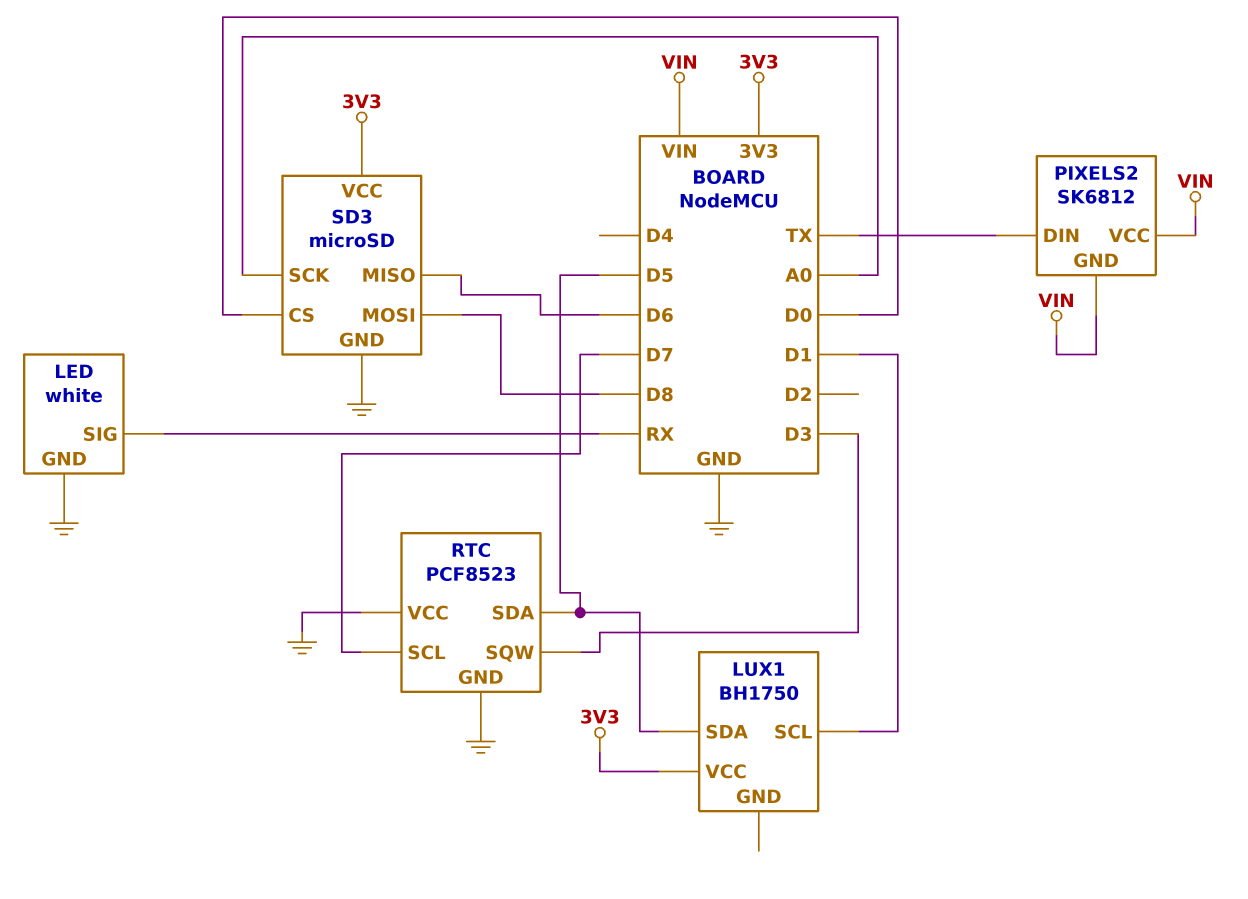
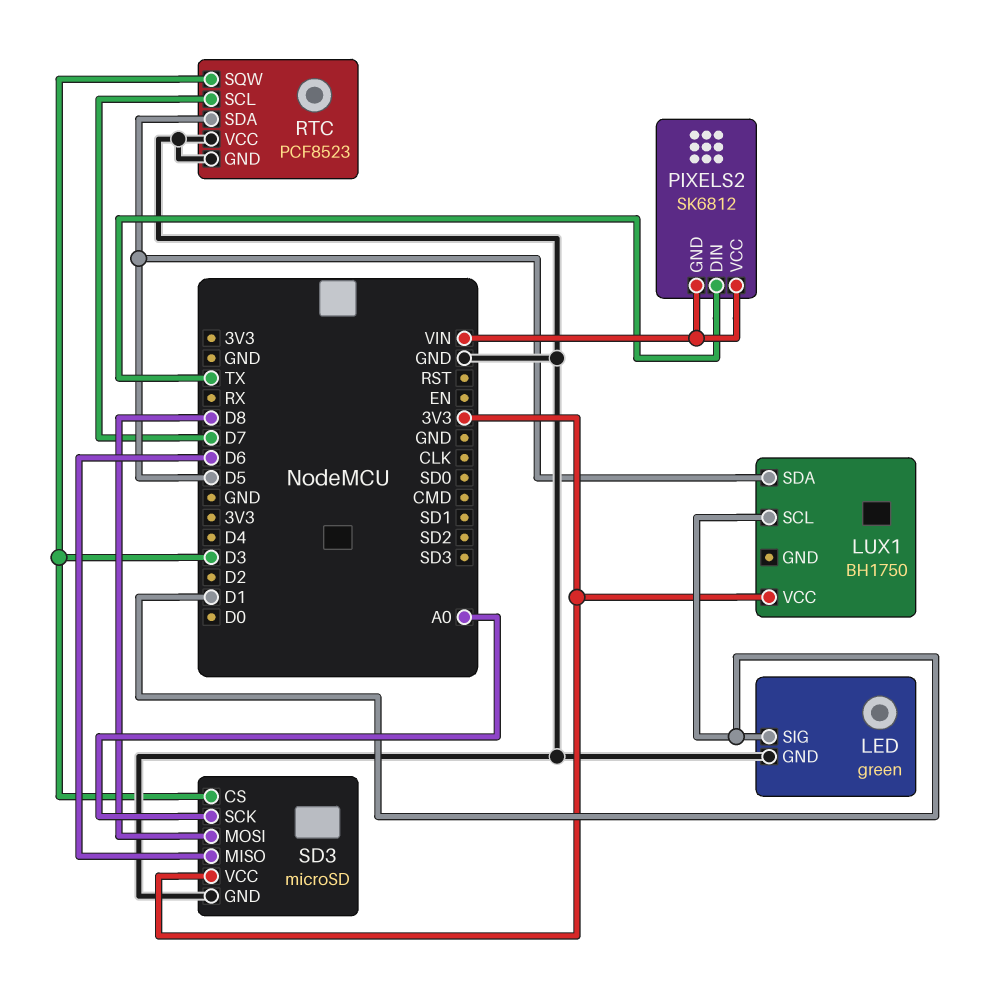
LED: white -> green
LED pin SIG: RX -> D1
SD3 pin CS: D0 -> D3

